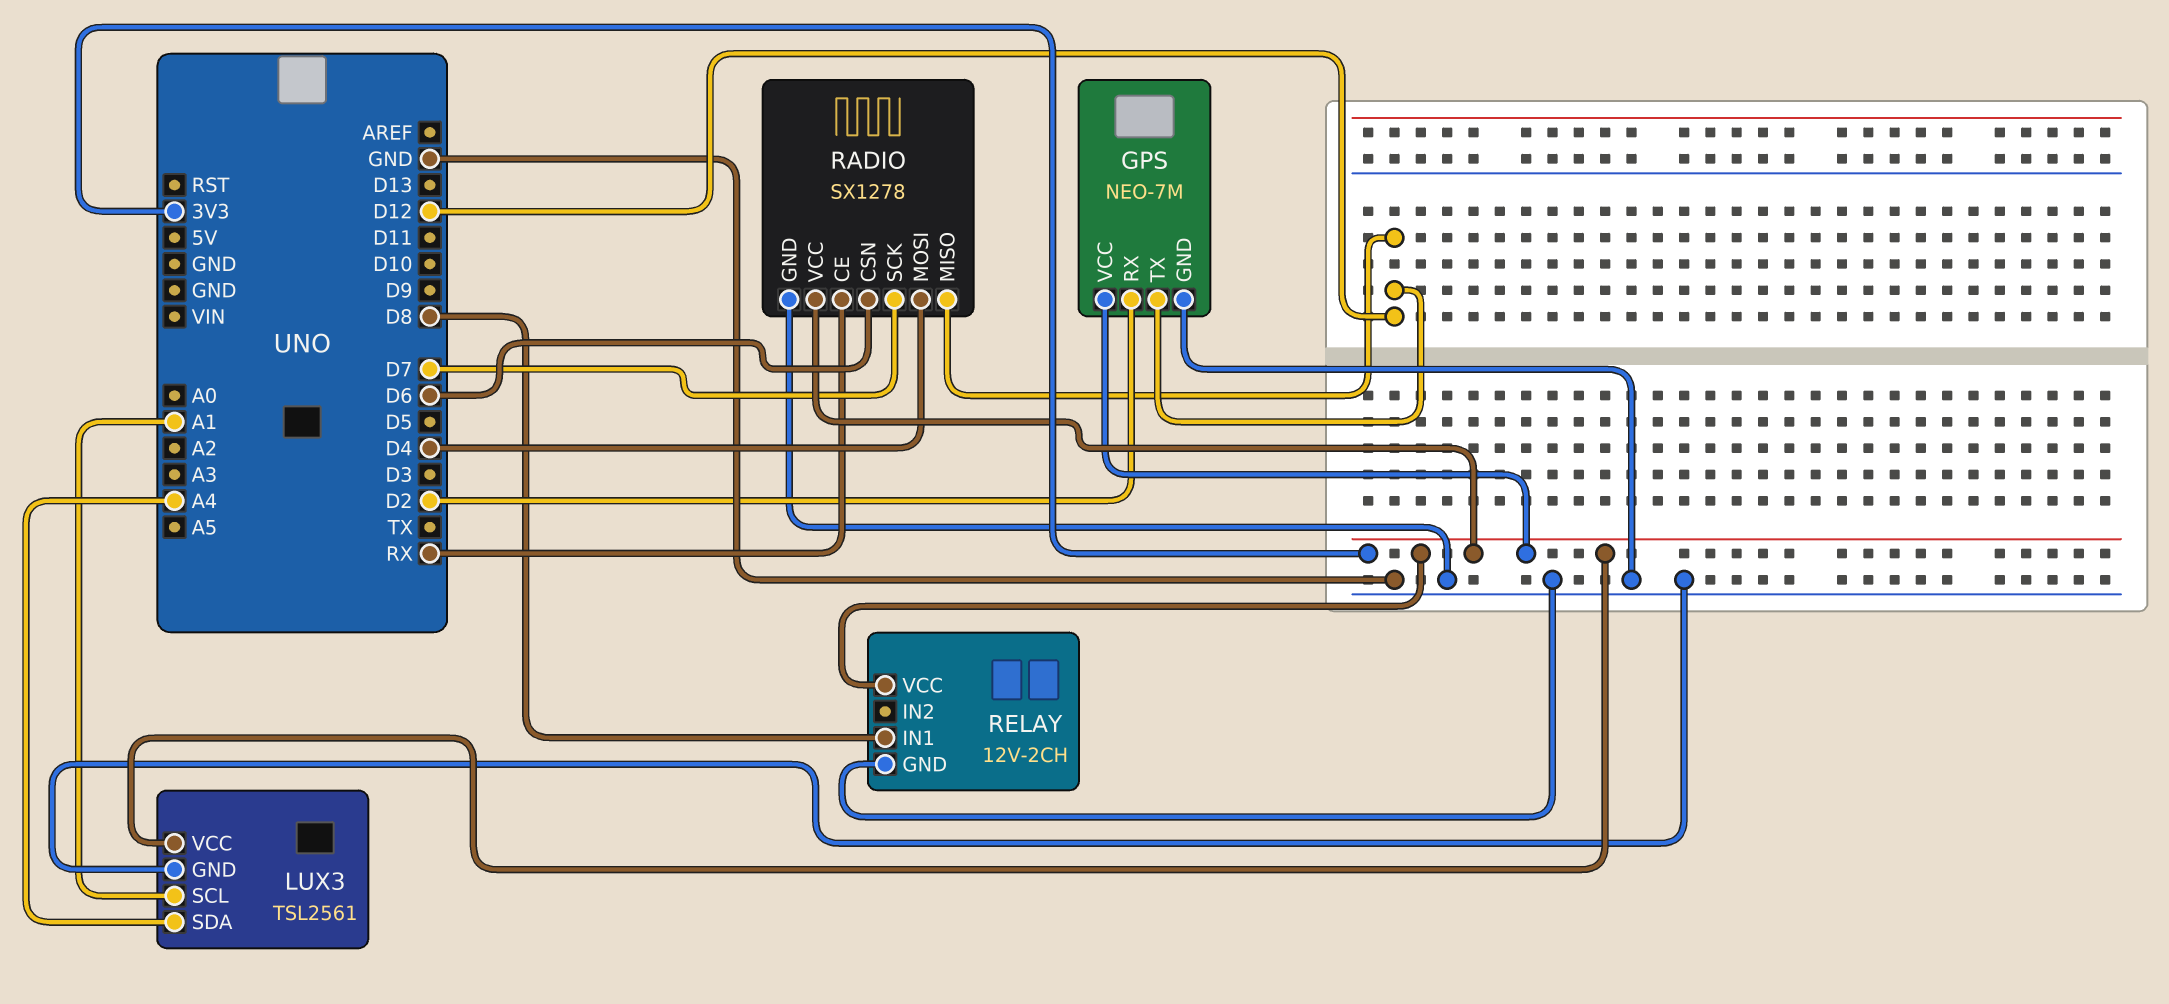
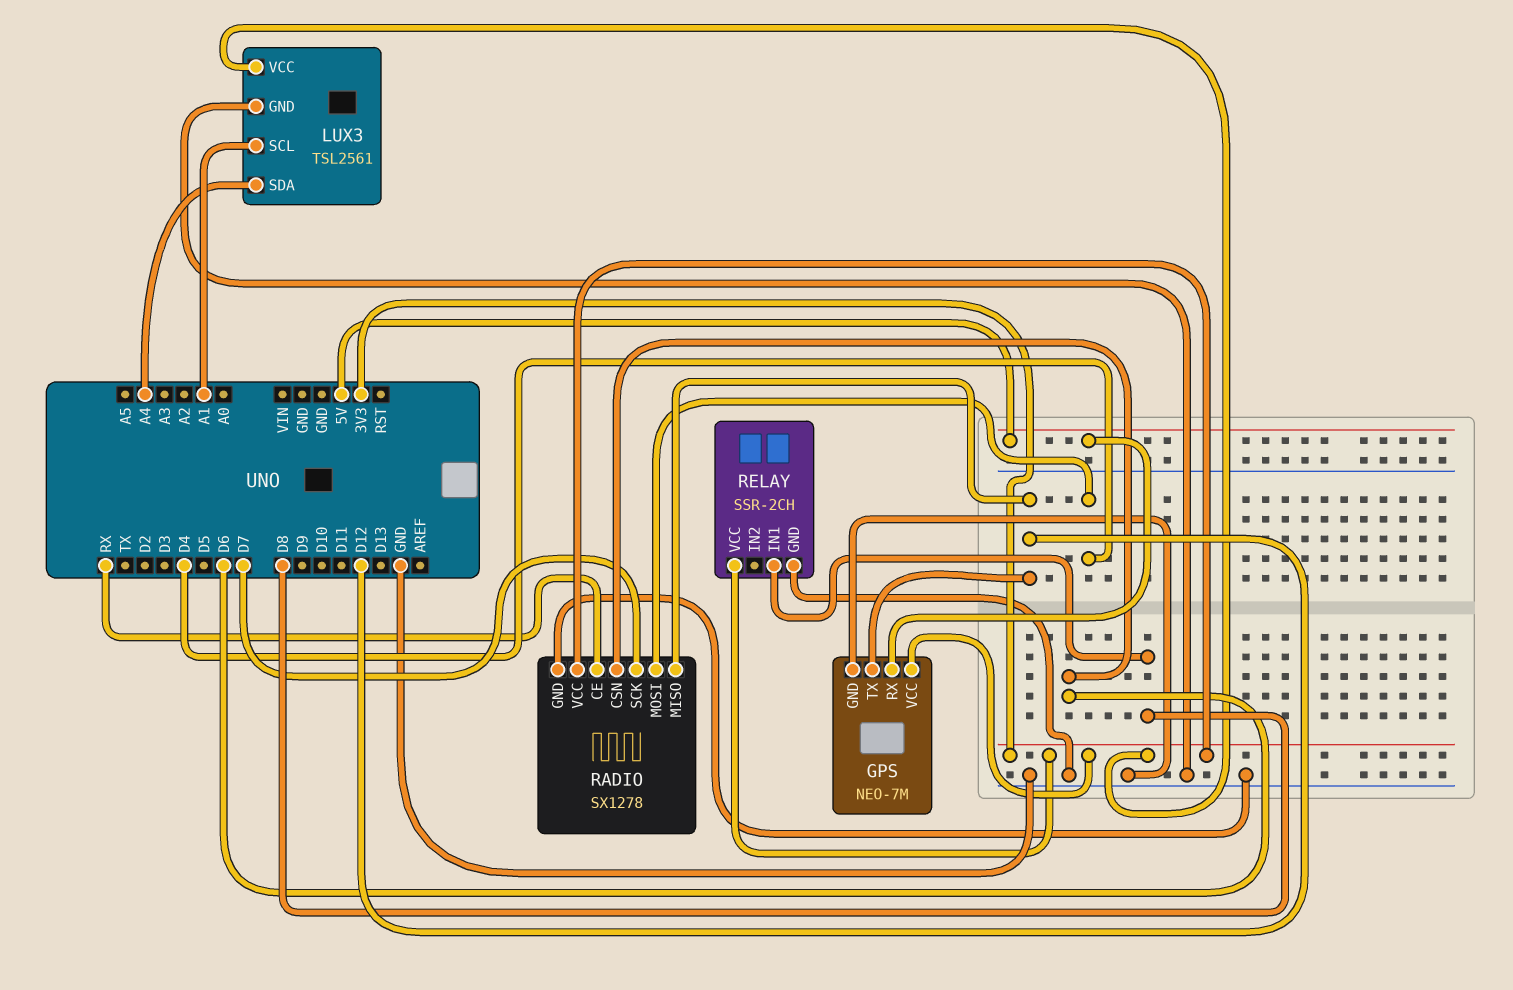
GPS pin RX: D2 -> 5V
RELAY: 12V-2CH -> SSR-2CH

